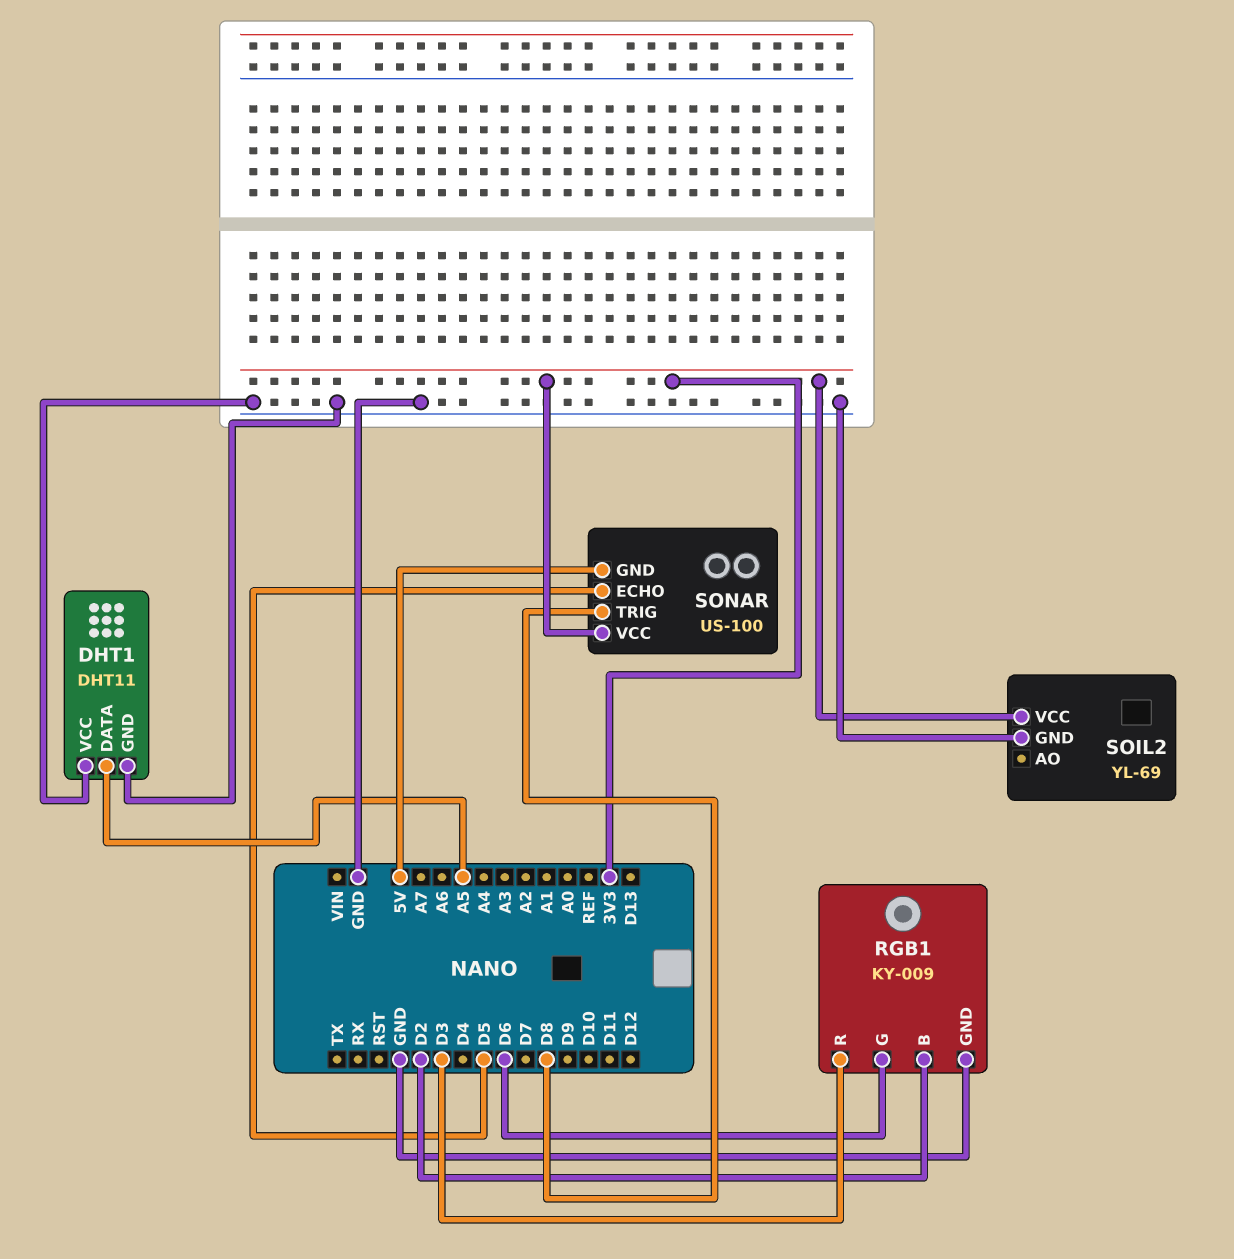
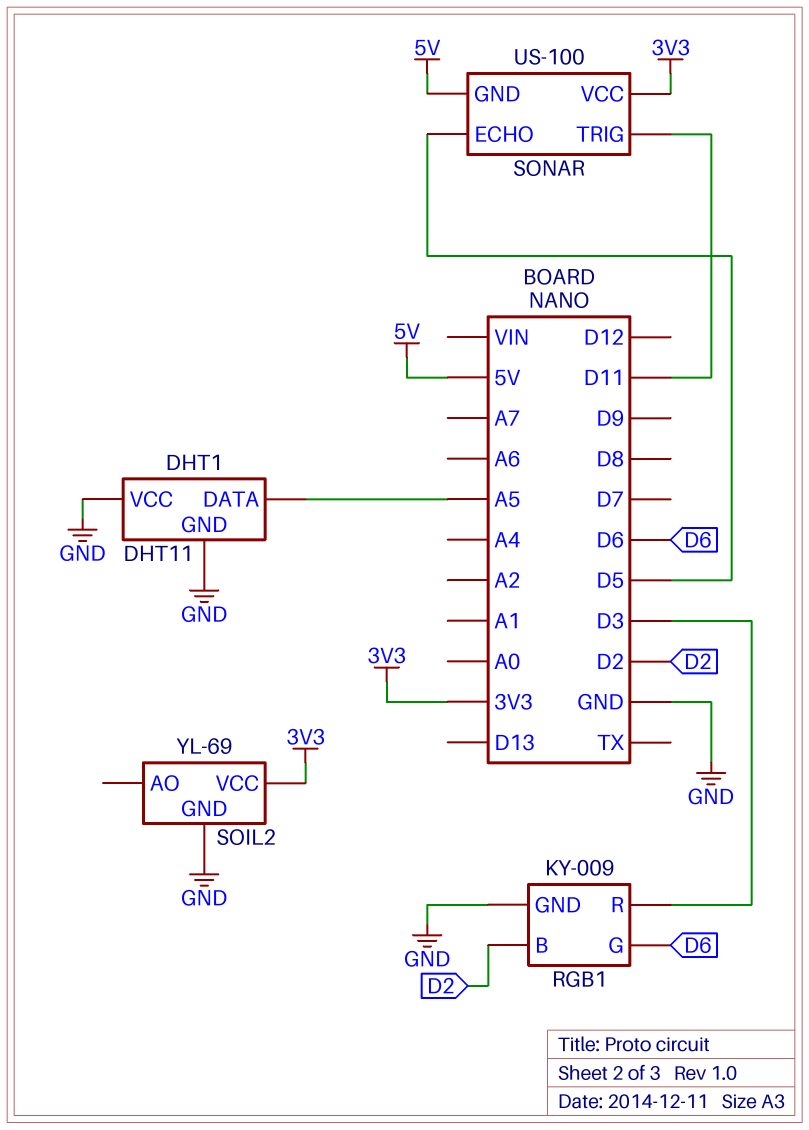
SONAR pin TRIG: D8 -> D11

